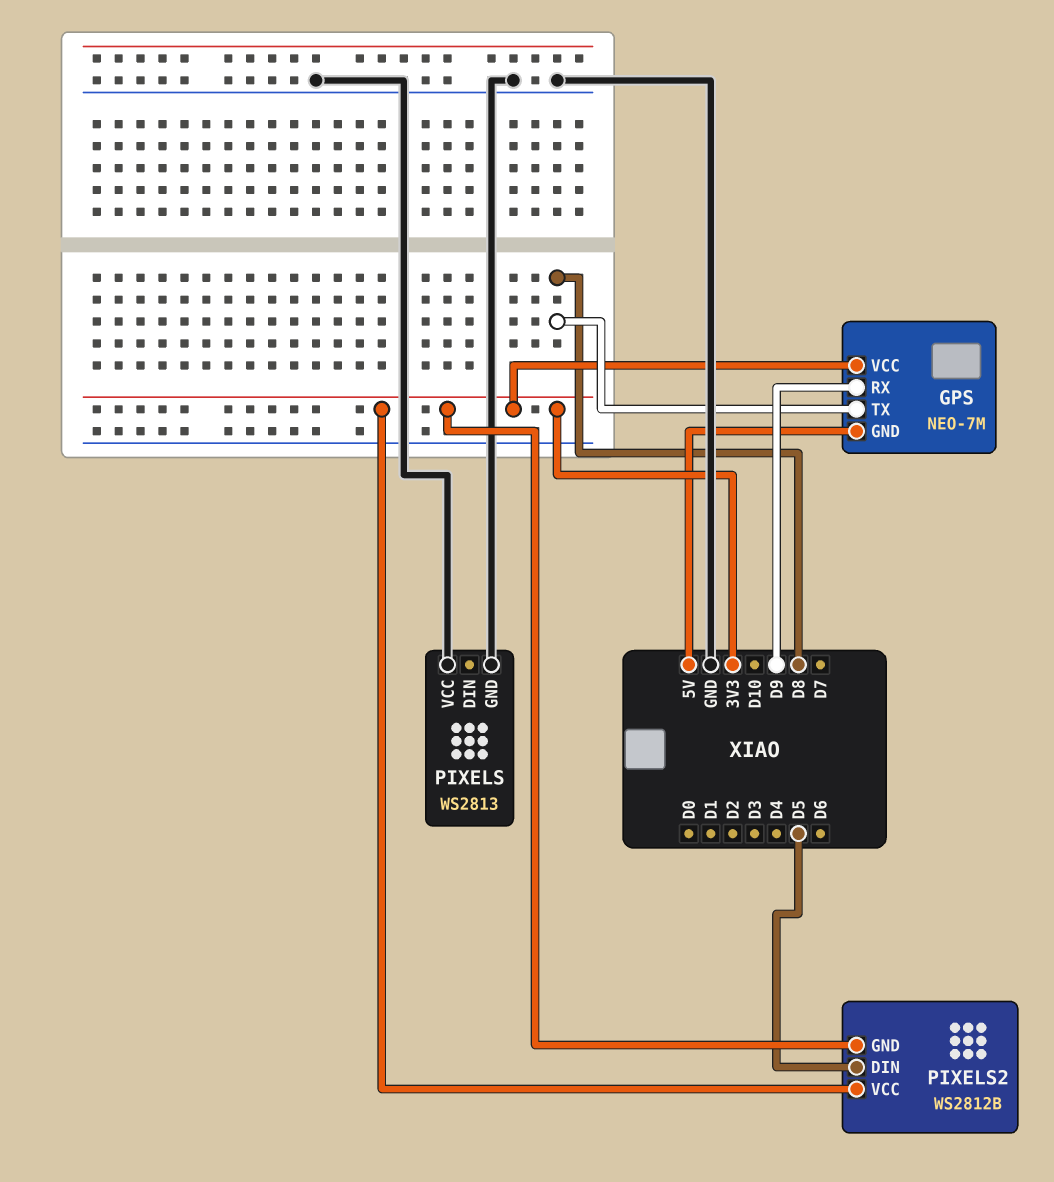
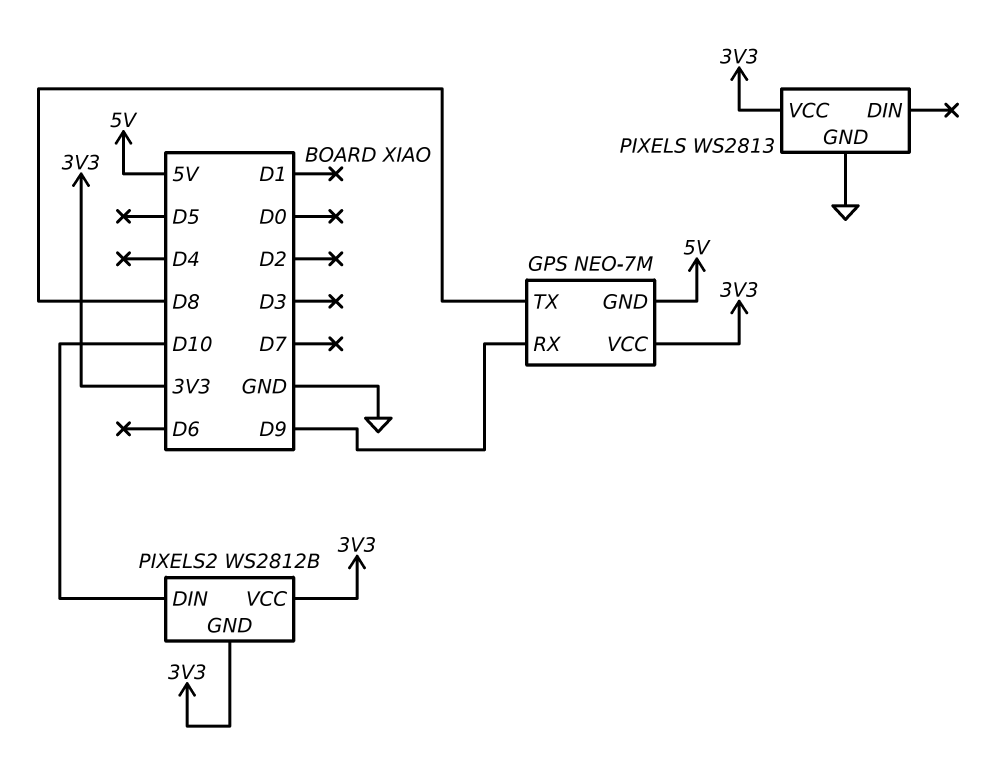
PIXELS pin VCC: GND -> 3V3
PIXELS2 pin DIN: D5 -> D10

